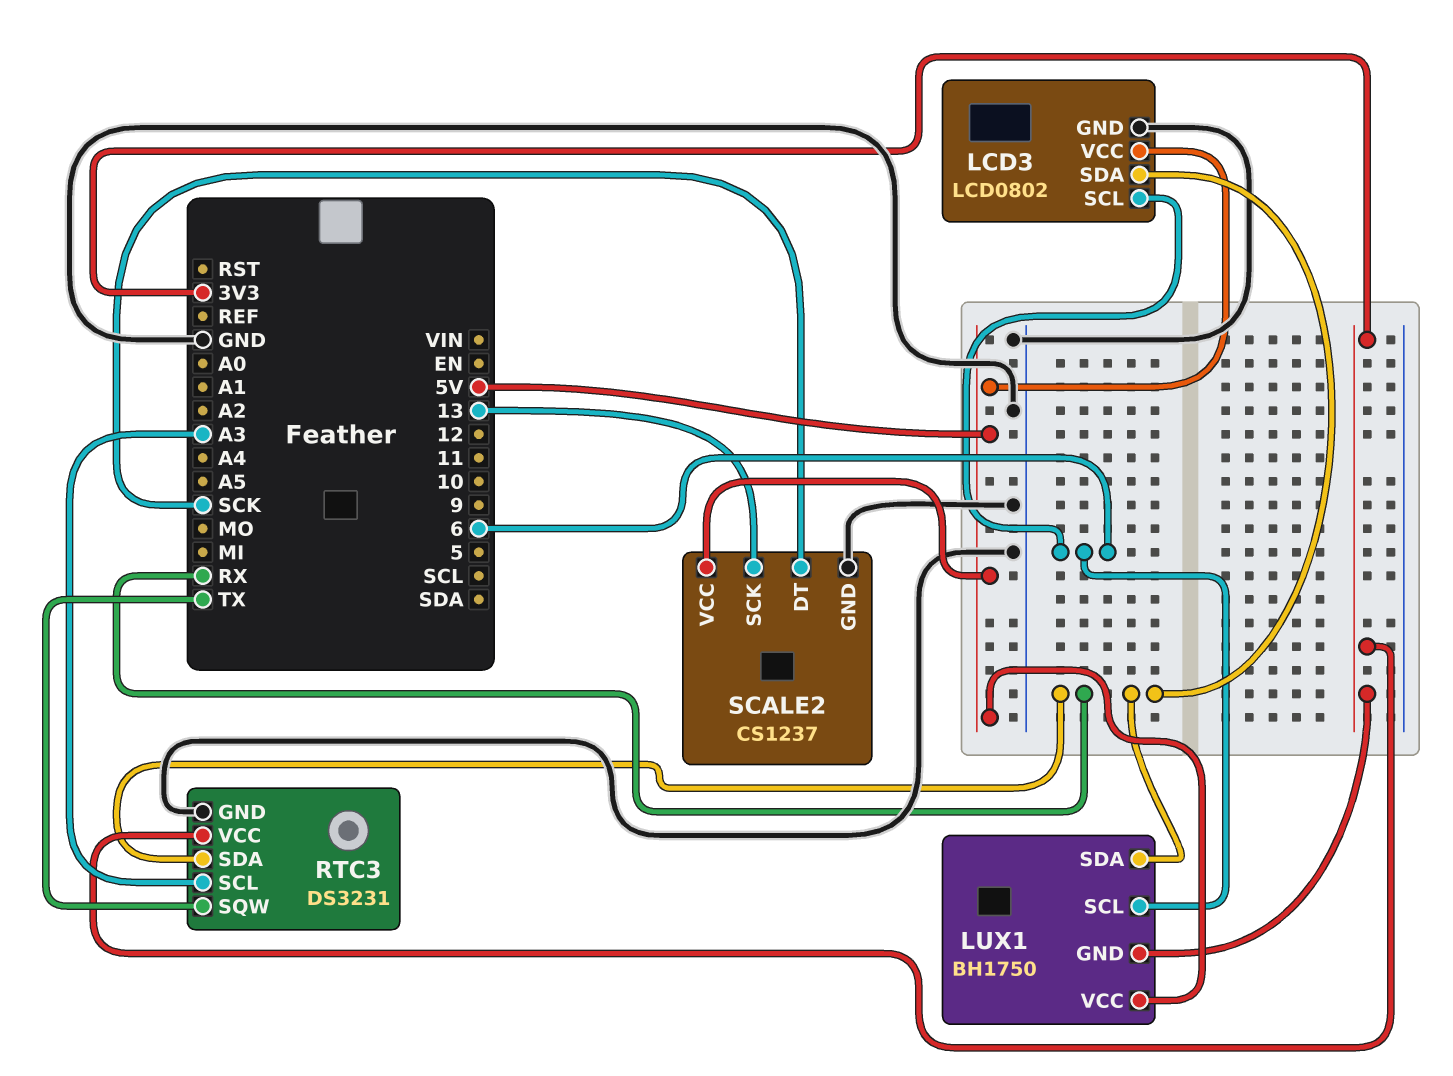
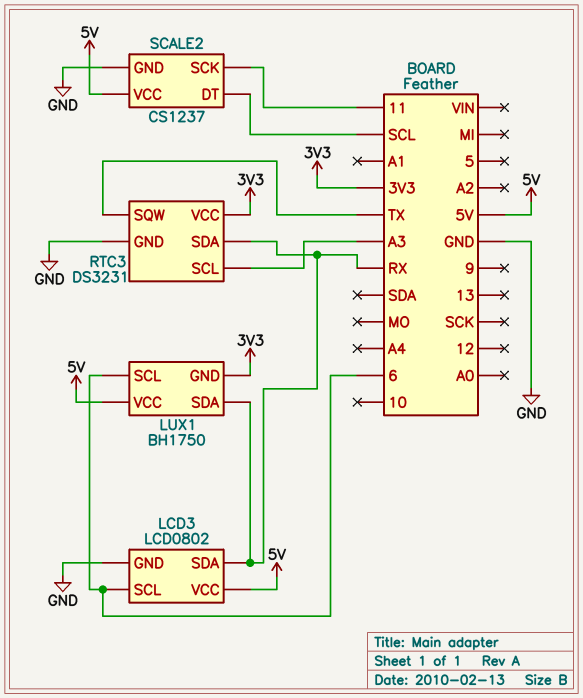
SCALE2 pin DT: SCK -> SCL
SCALE2 pin SCK: 13 -> 11

